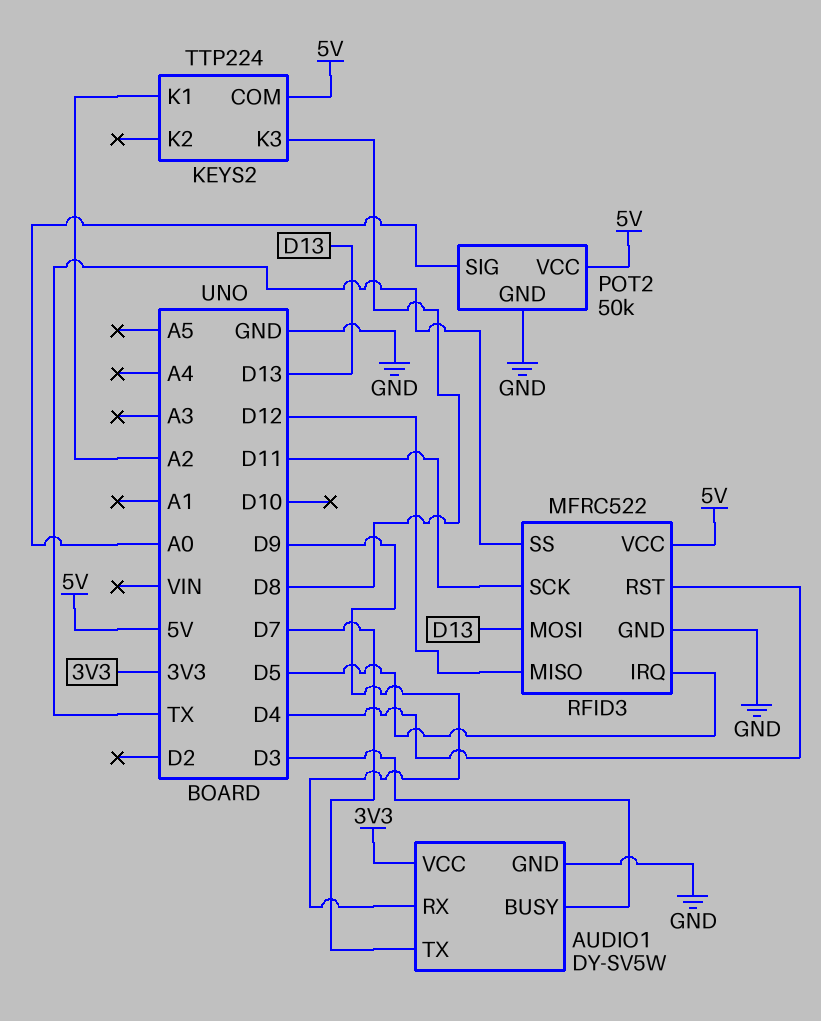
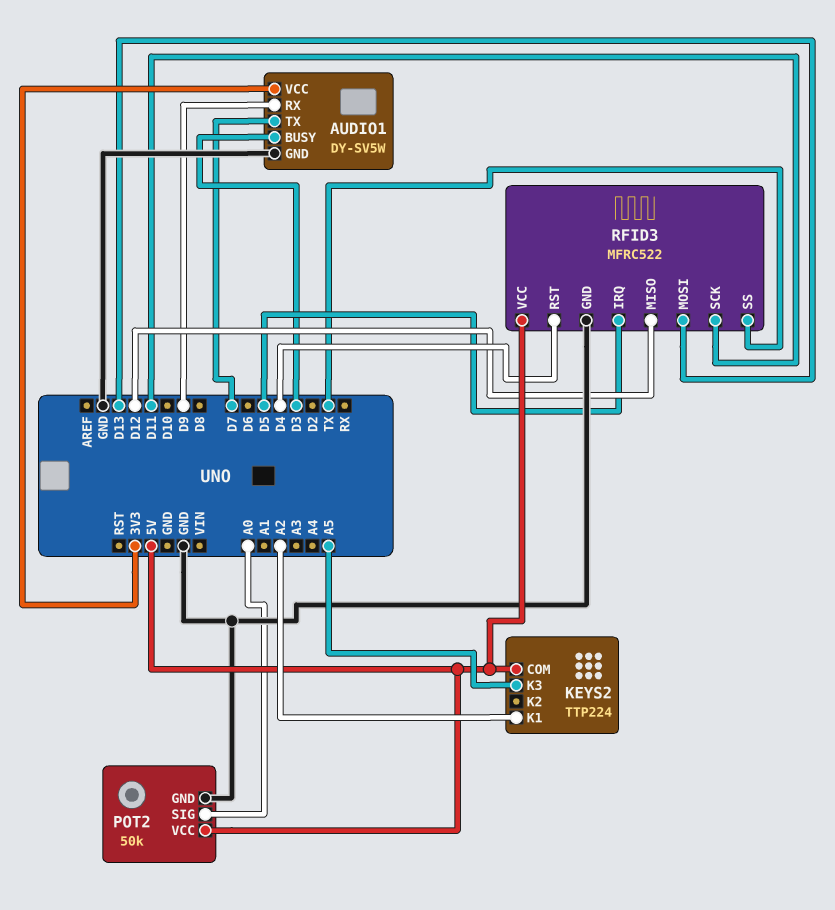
KEYS2 pin K3: D8 -> A5

